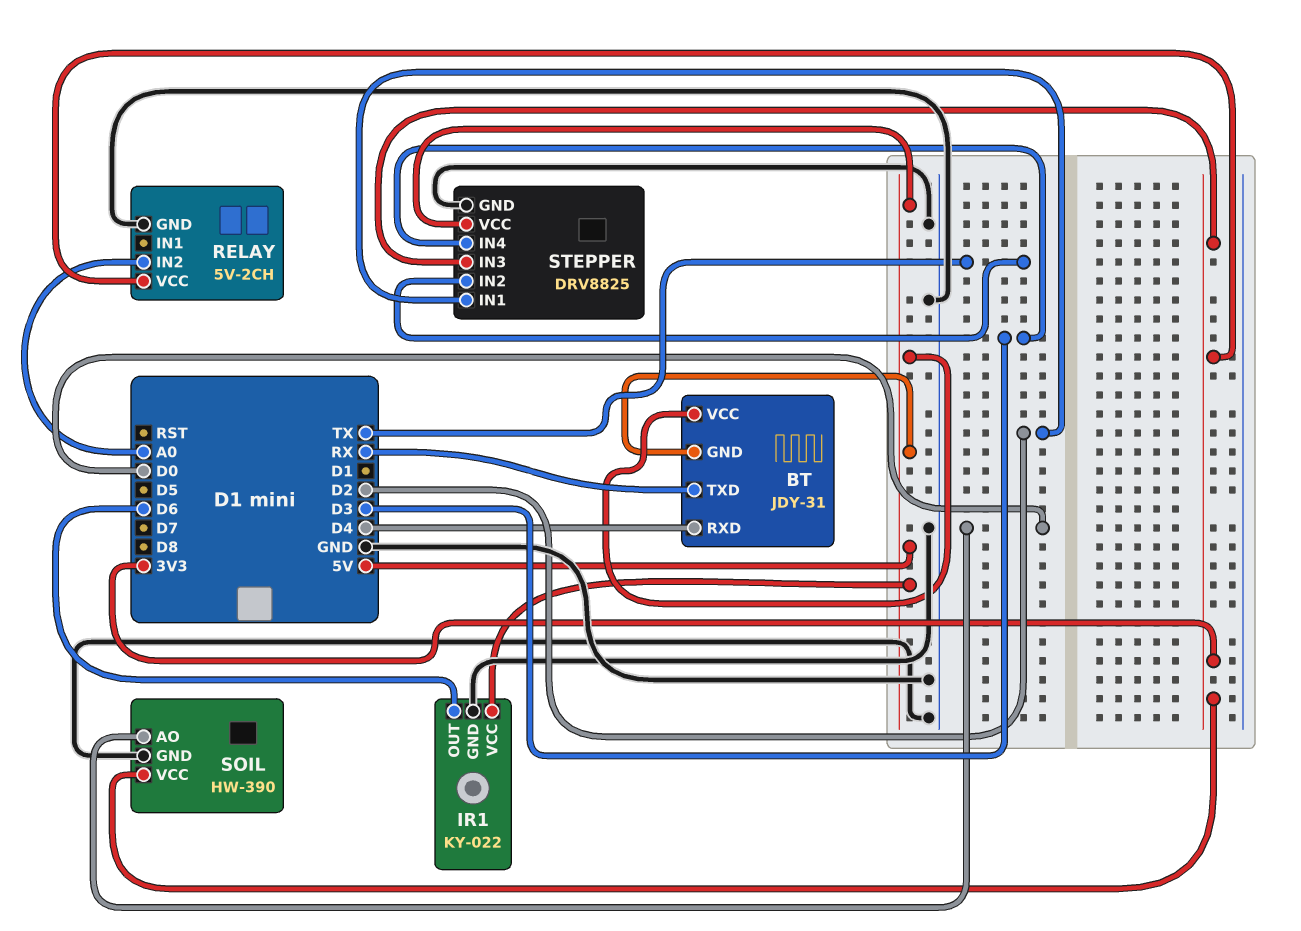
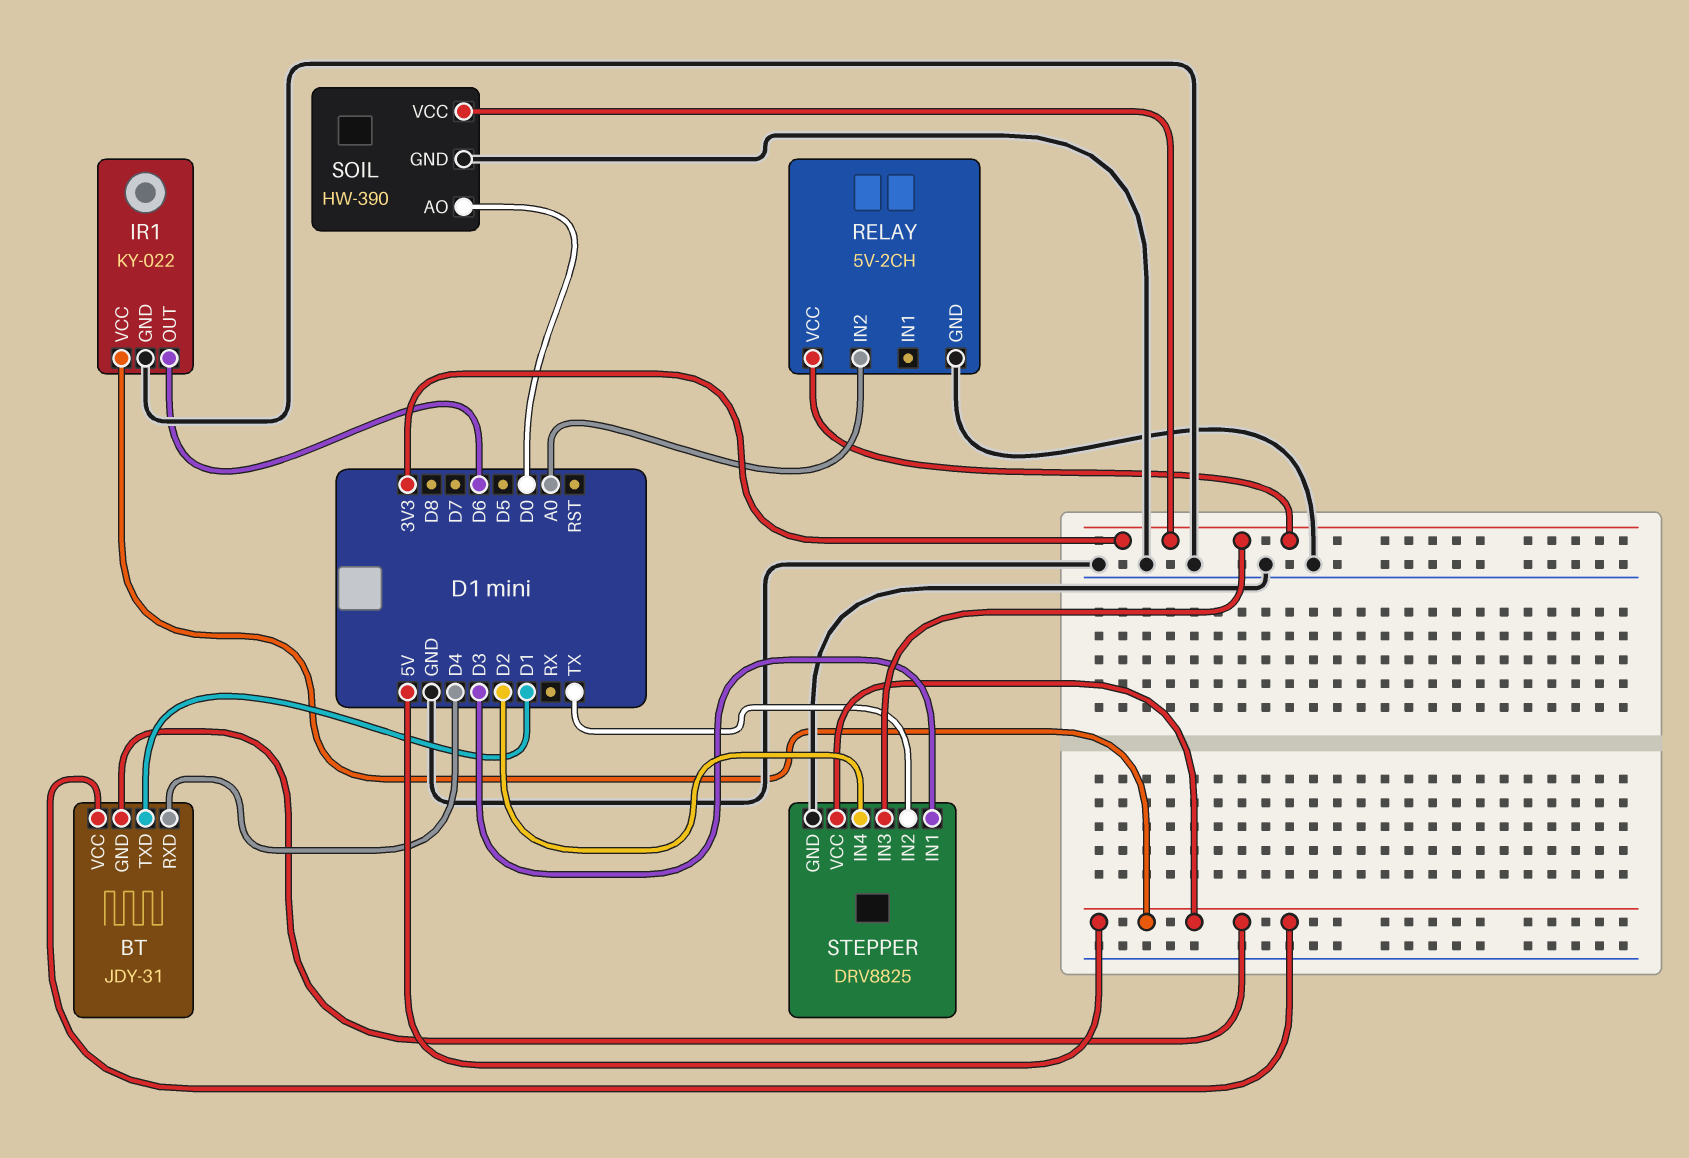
BT pin TXD: RX -> D1
STEPPER pin IN1: D2 -> D3
STEPPER pin IN4: D3 -> D2

